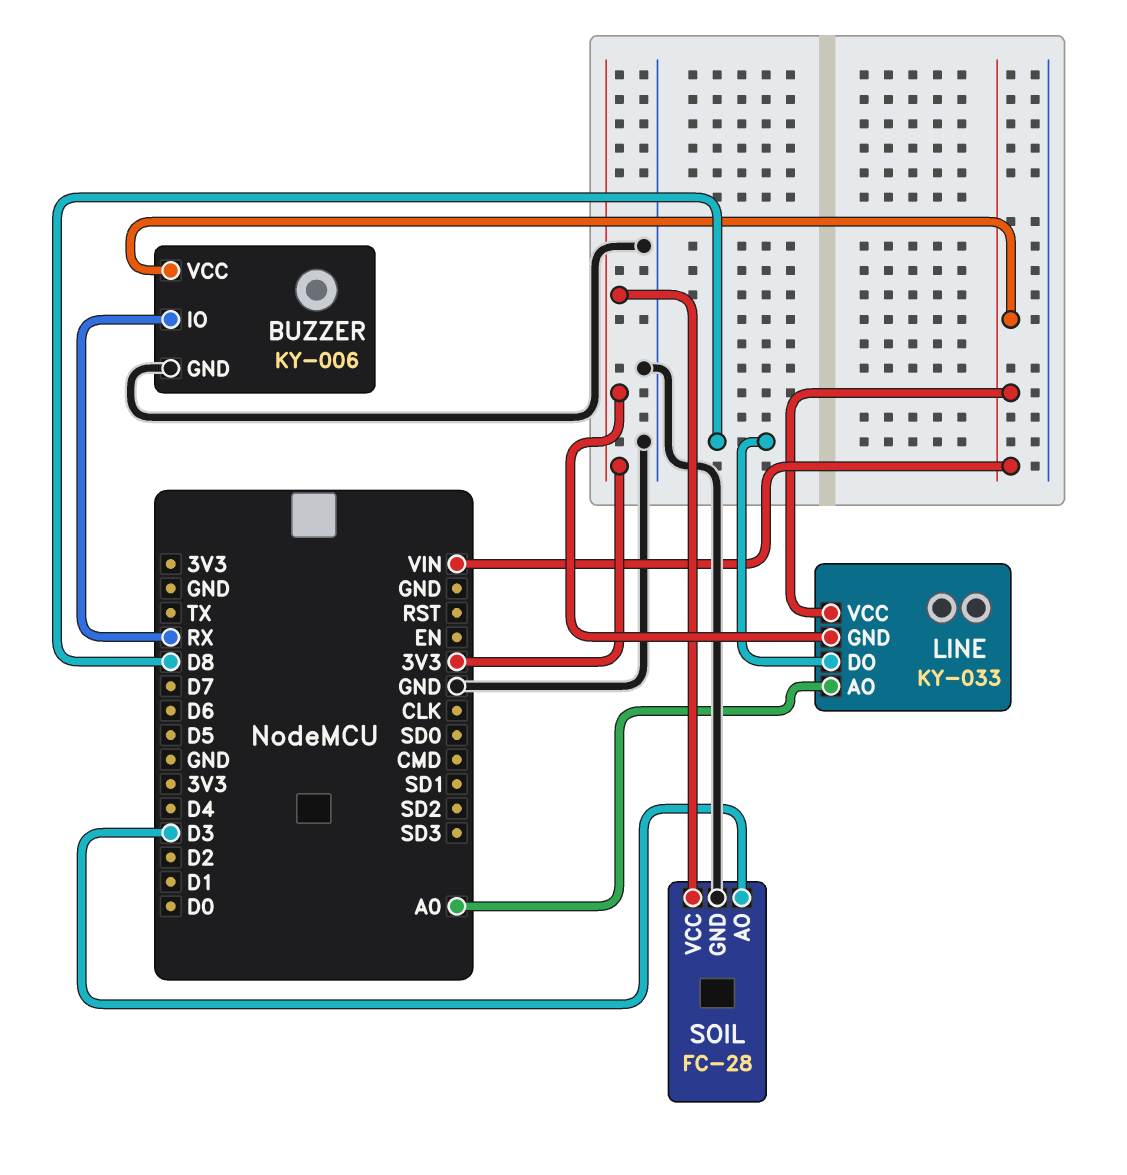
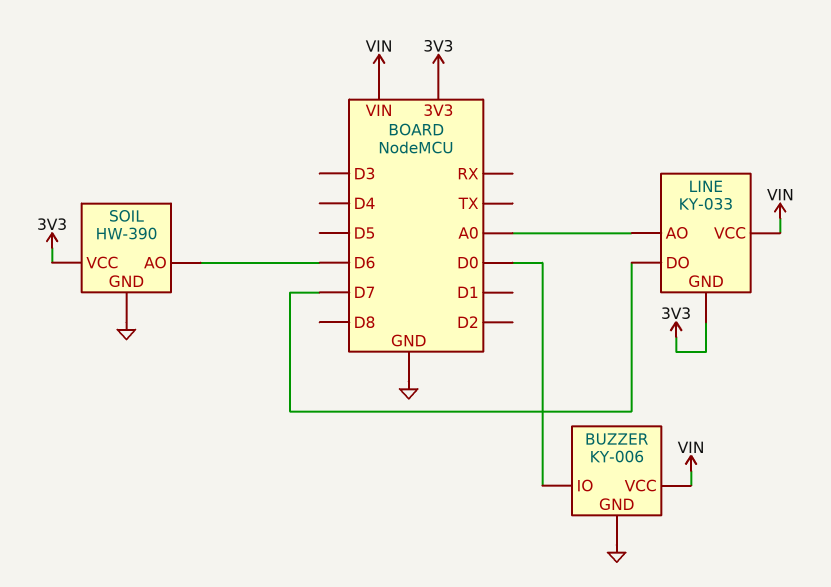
BUZZER pin IO: RX -> D0
LINE pin DO: D8 -> D7
SOIL: FC-28 -> HW-390
SOIL pin AO: D3 -> D6

